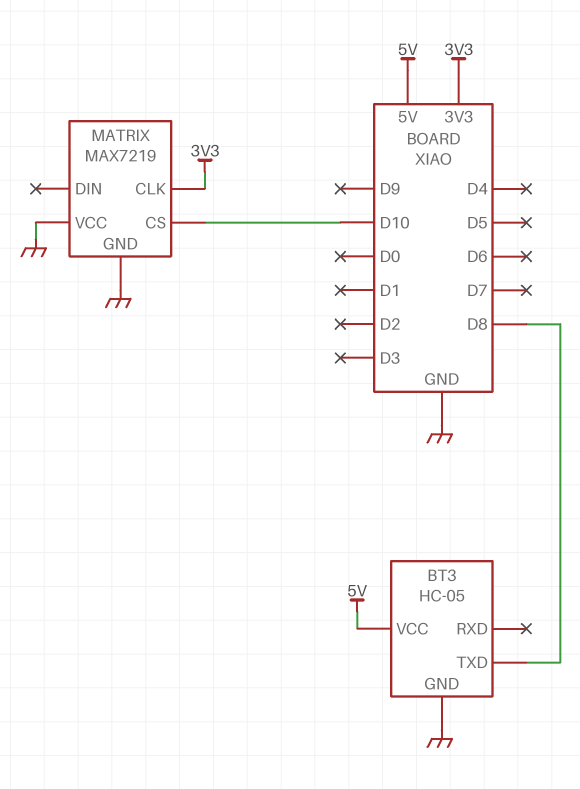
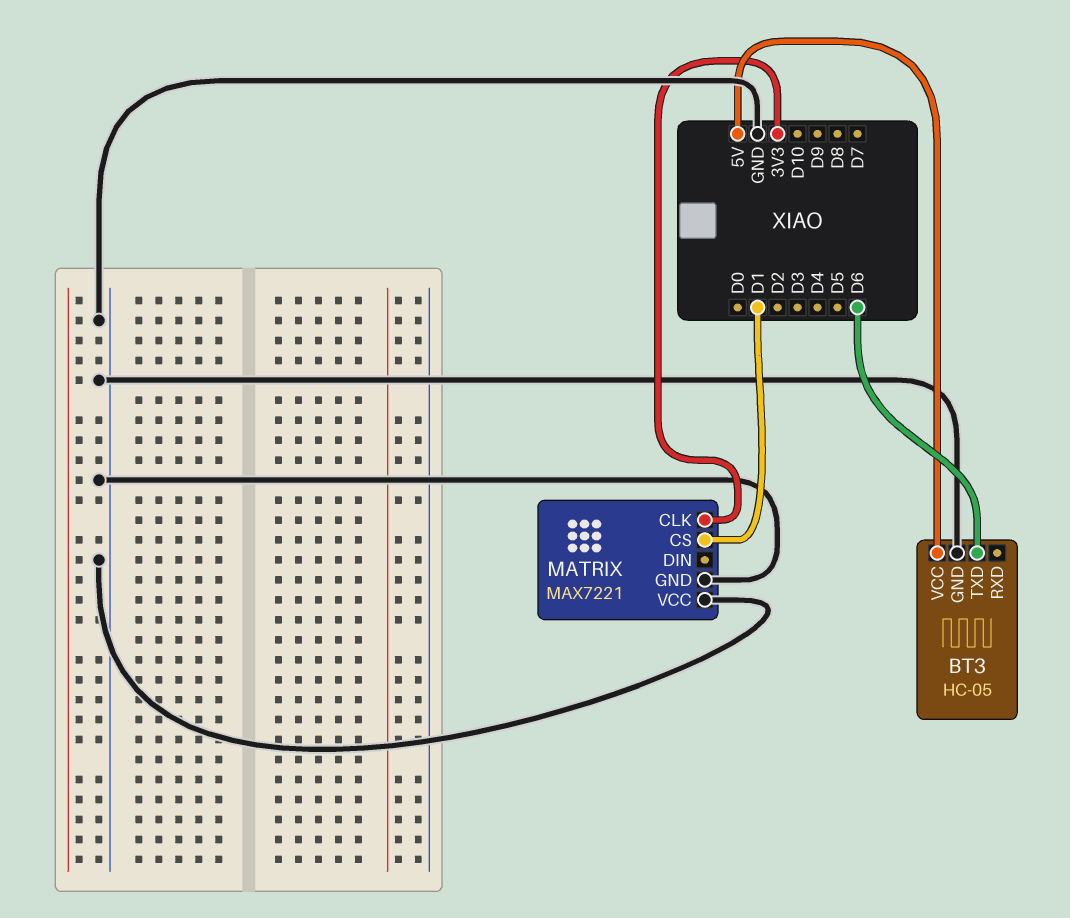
BT3 pin TXD: D8 -> D6
MATRIX: MAX7219 -> MAX7221
MATRIX pin CS: D10 -> D1

